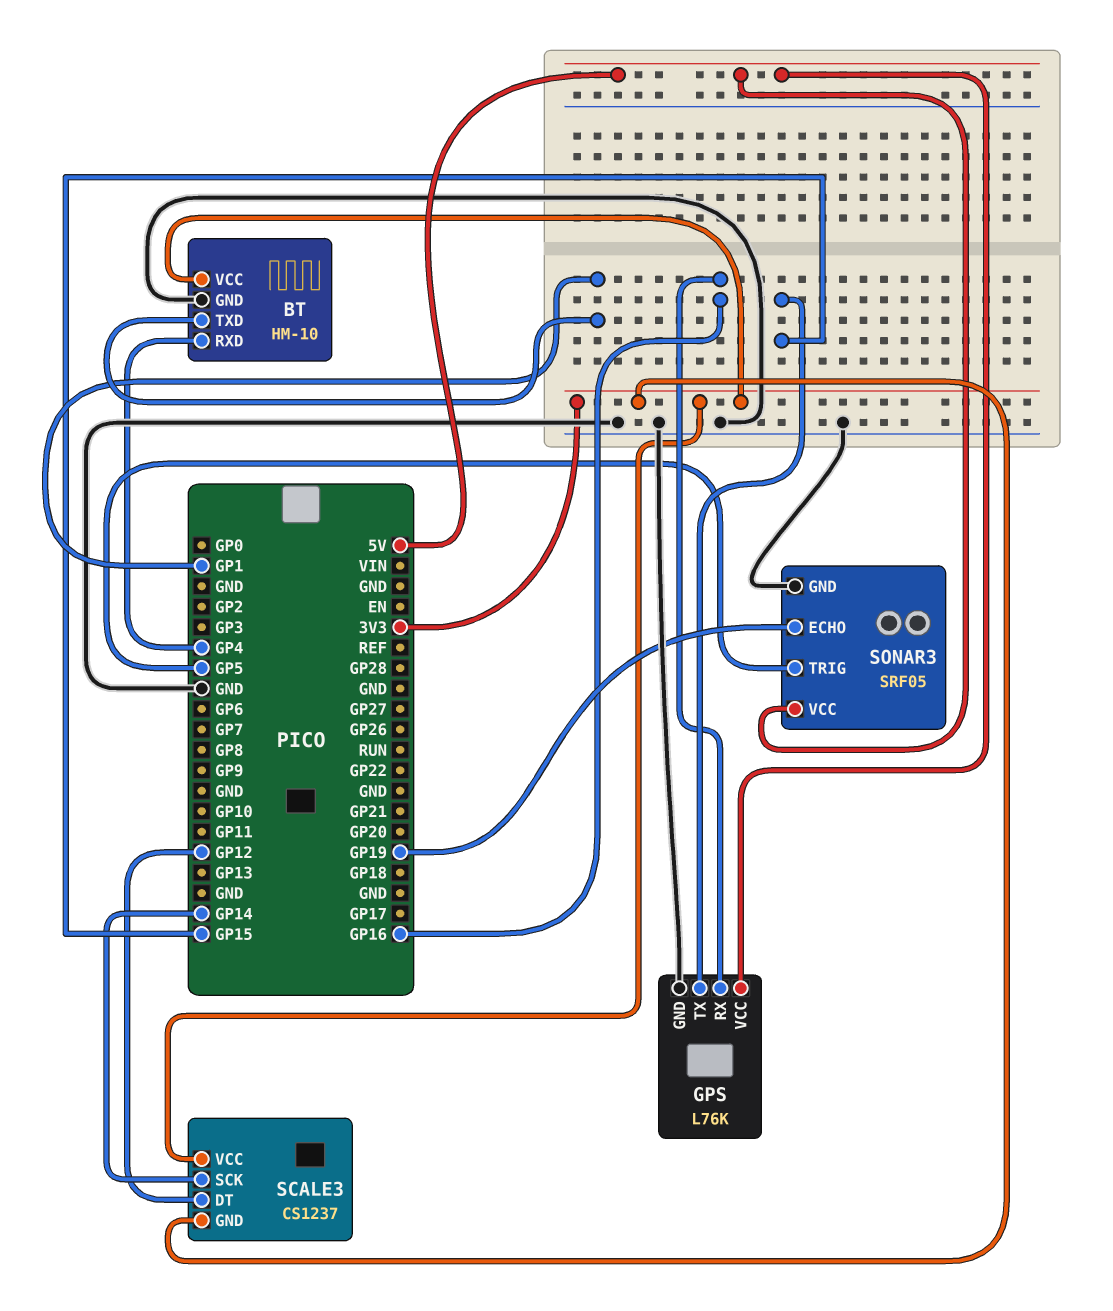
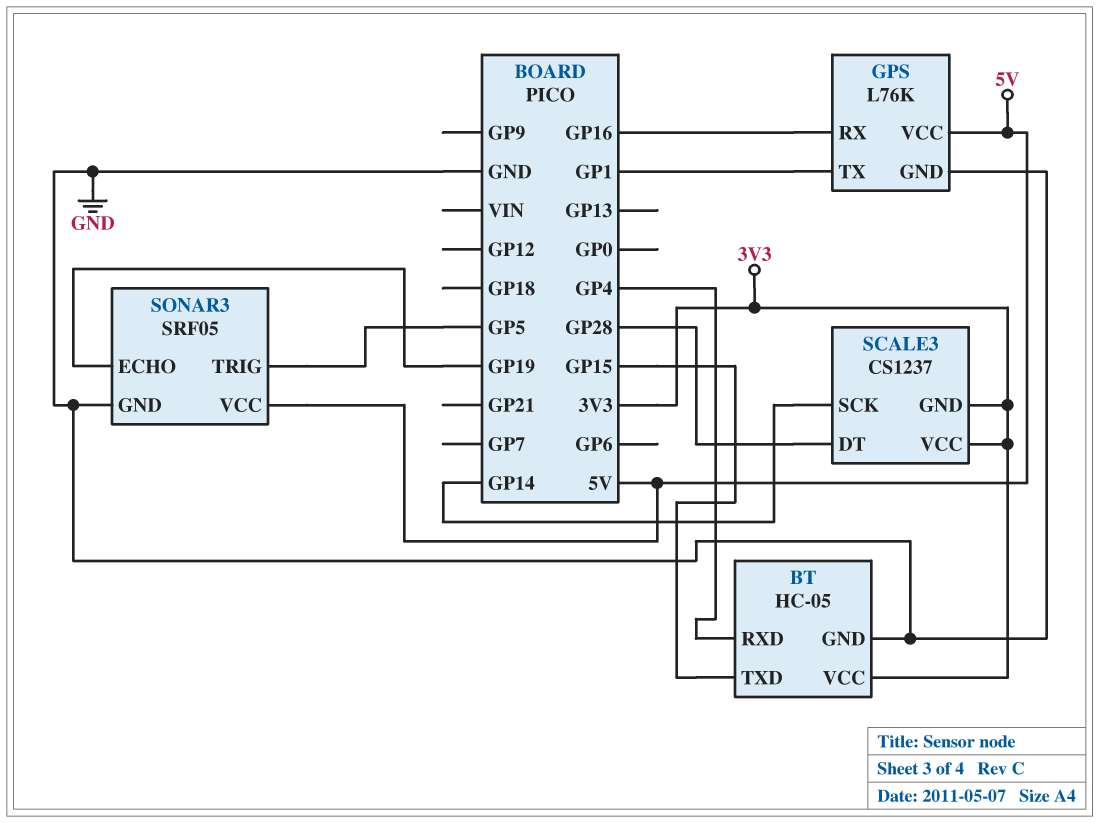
BT: HM-10 -> HC-05
BT pin TXD: GP1 -> GP15
GPS pin TX: GP15 -> GP1
SCALE3 pin DT: GP12 -> GP28

